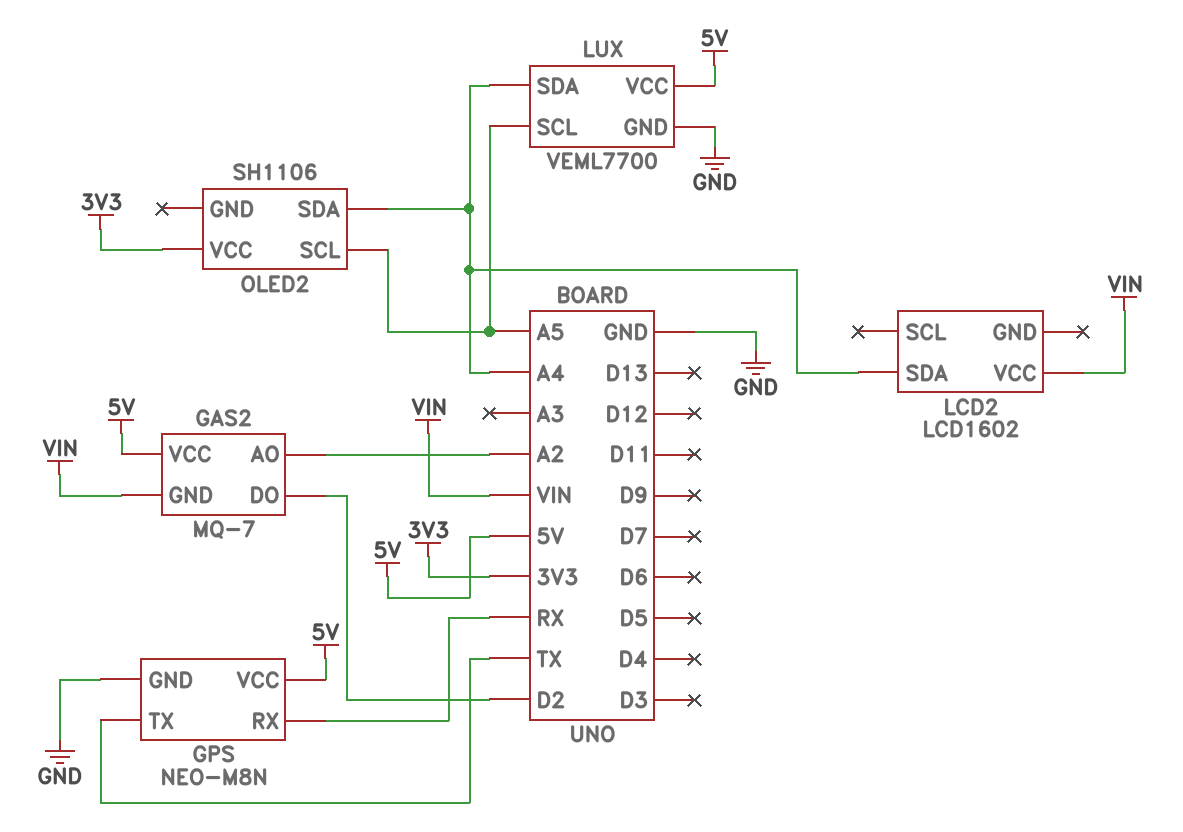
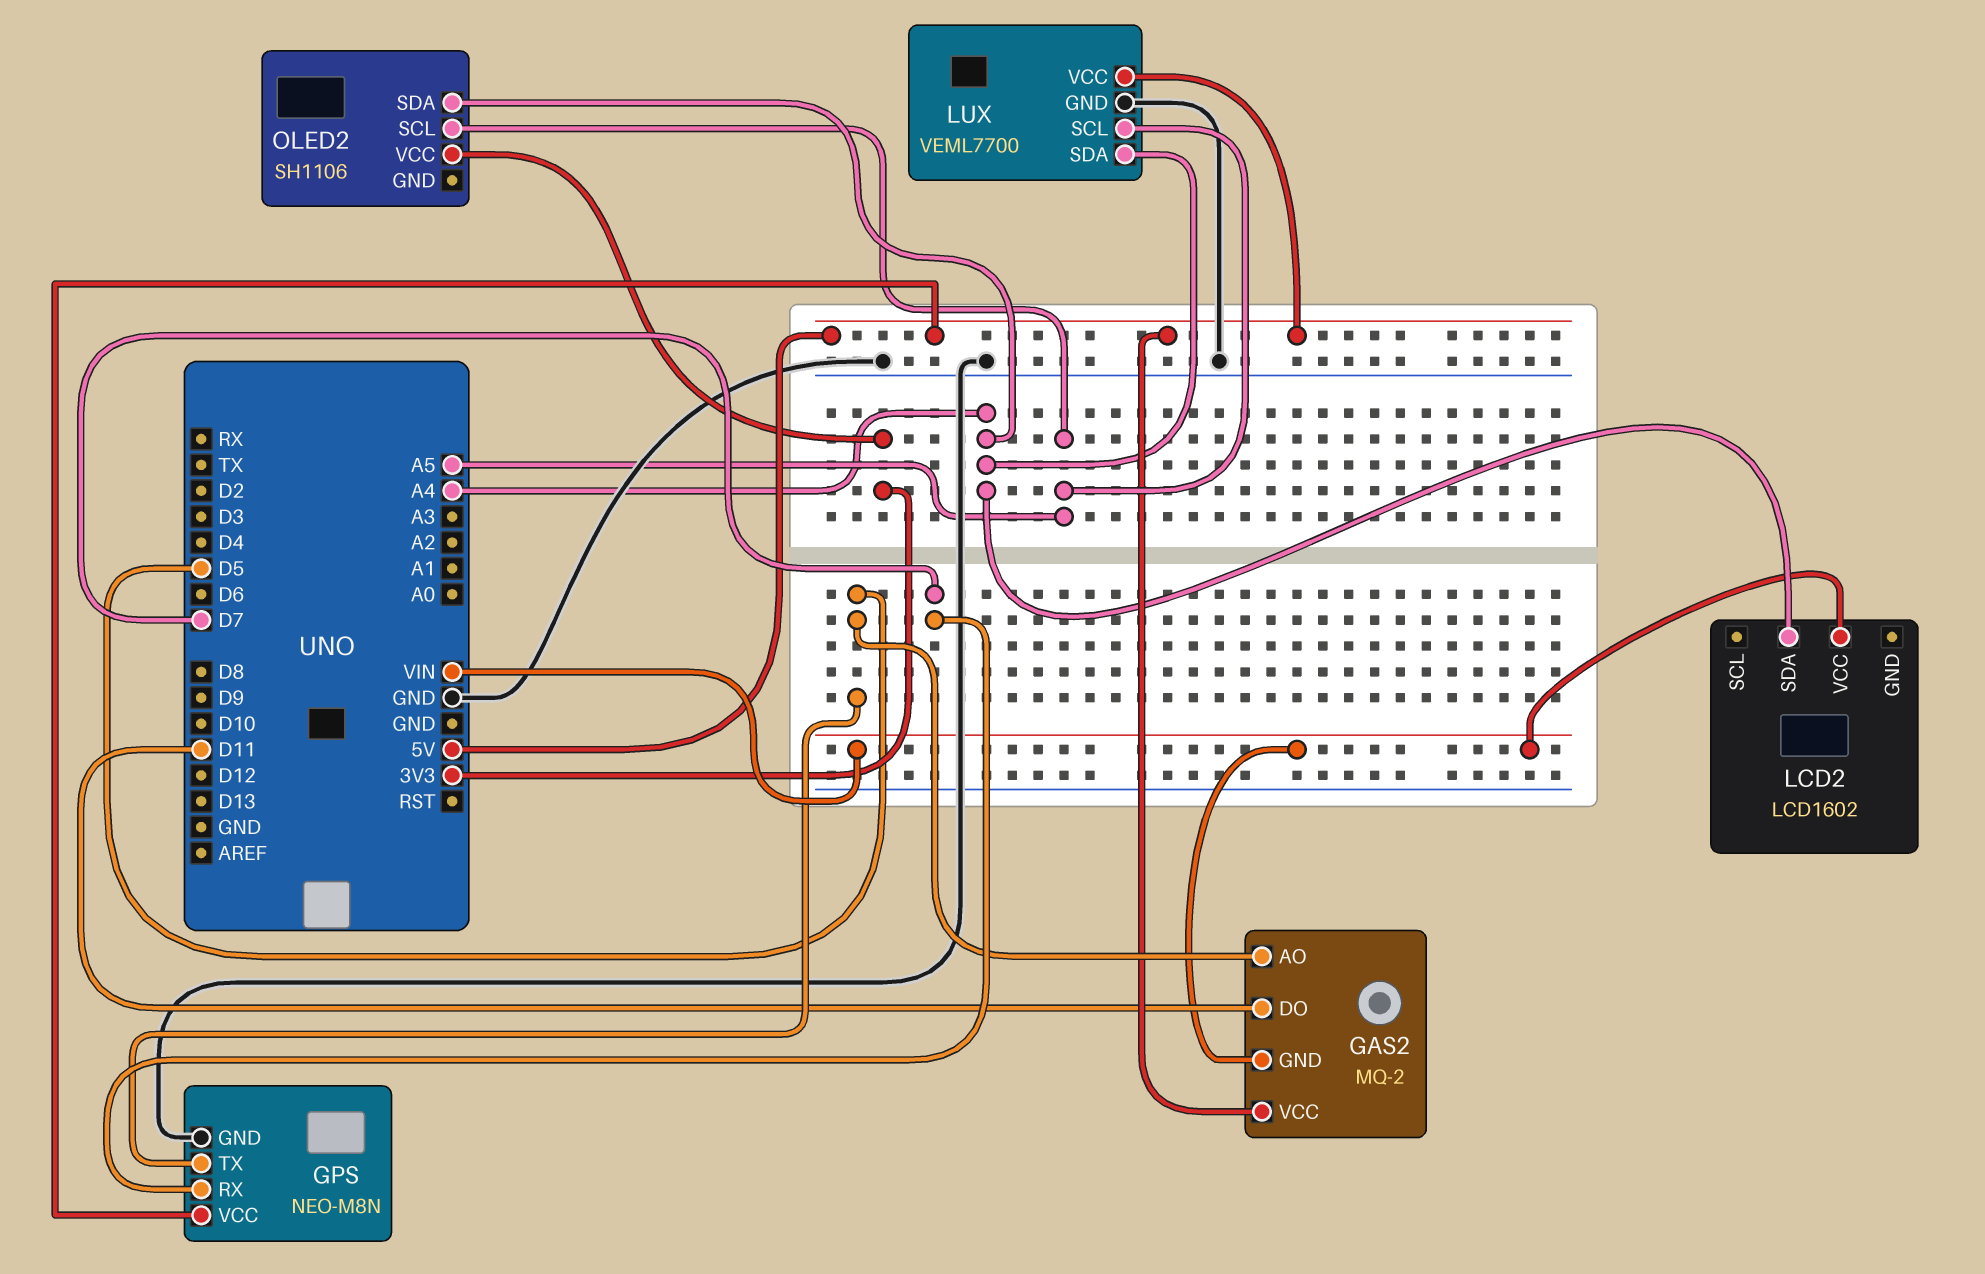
GAS2: MQ-7 -> MQ-2
GAS2 pin AO: A2 -> D5
GAS2 pin DO: D2 -> D11
GPS pin RX: RX -> D7
GPS pin TX: TX -> D5

